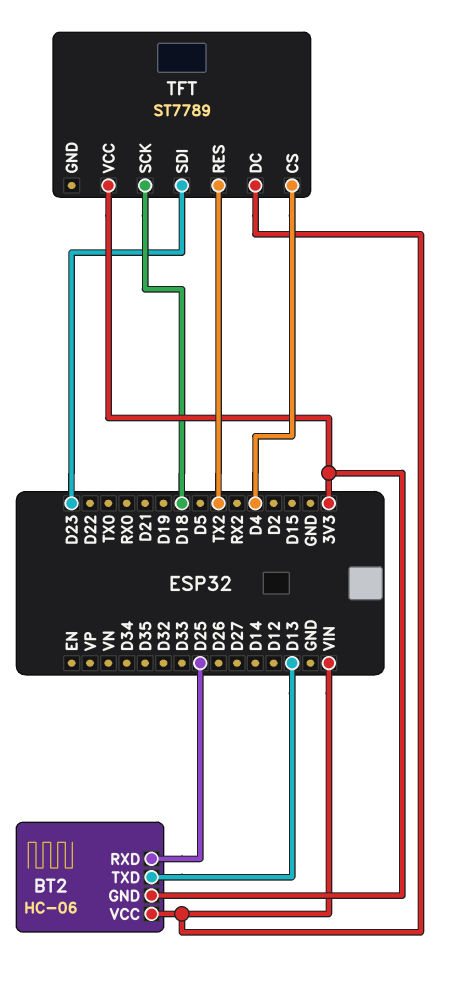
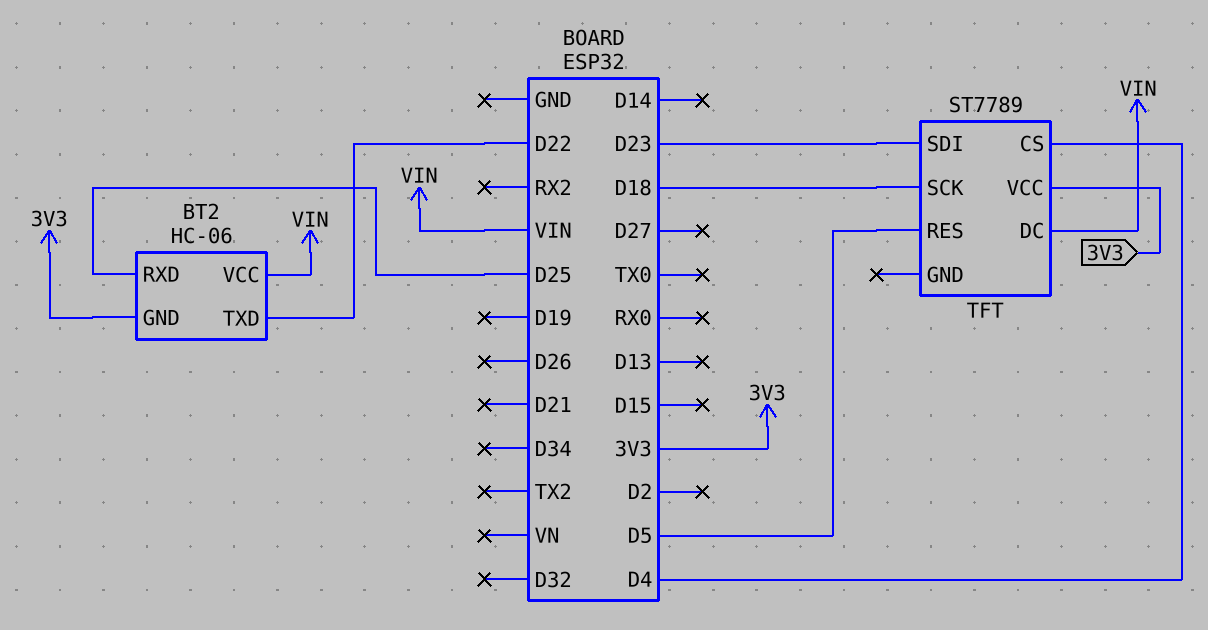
BT2 pin TXD: D13 -> D22
TFT pin RES: TX2 -> D5

